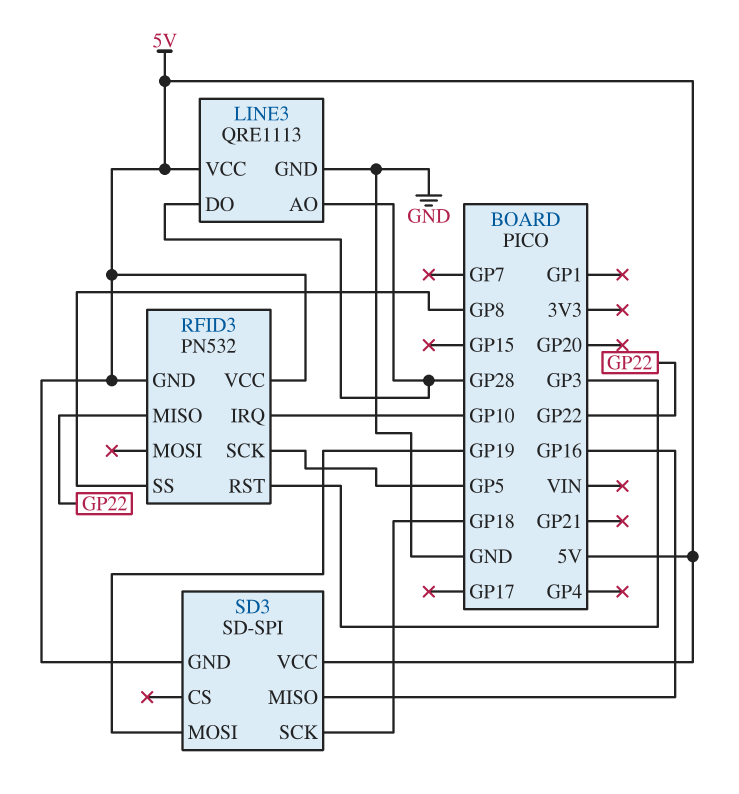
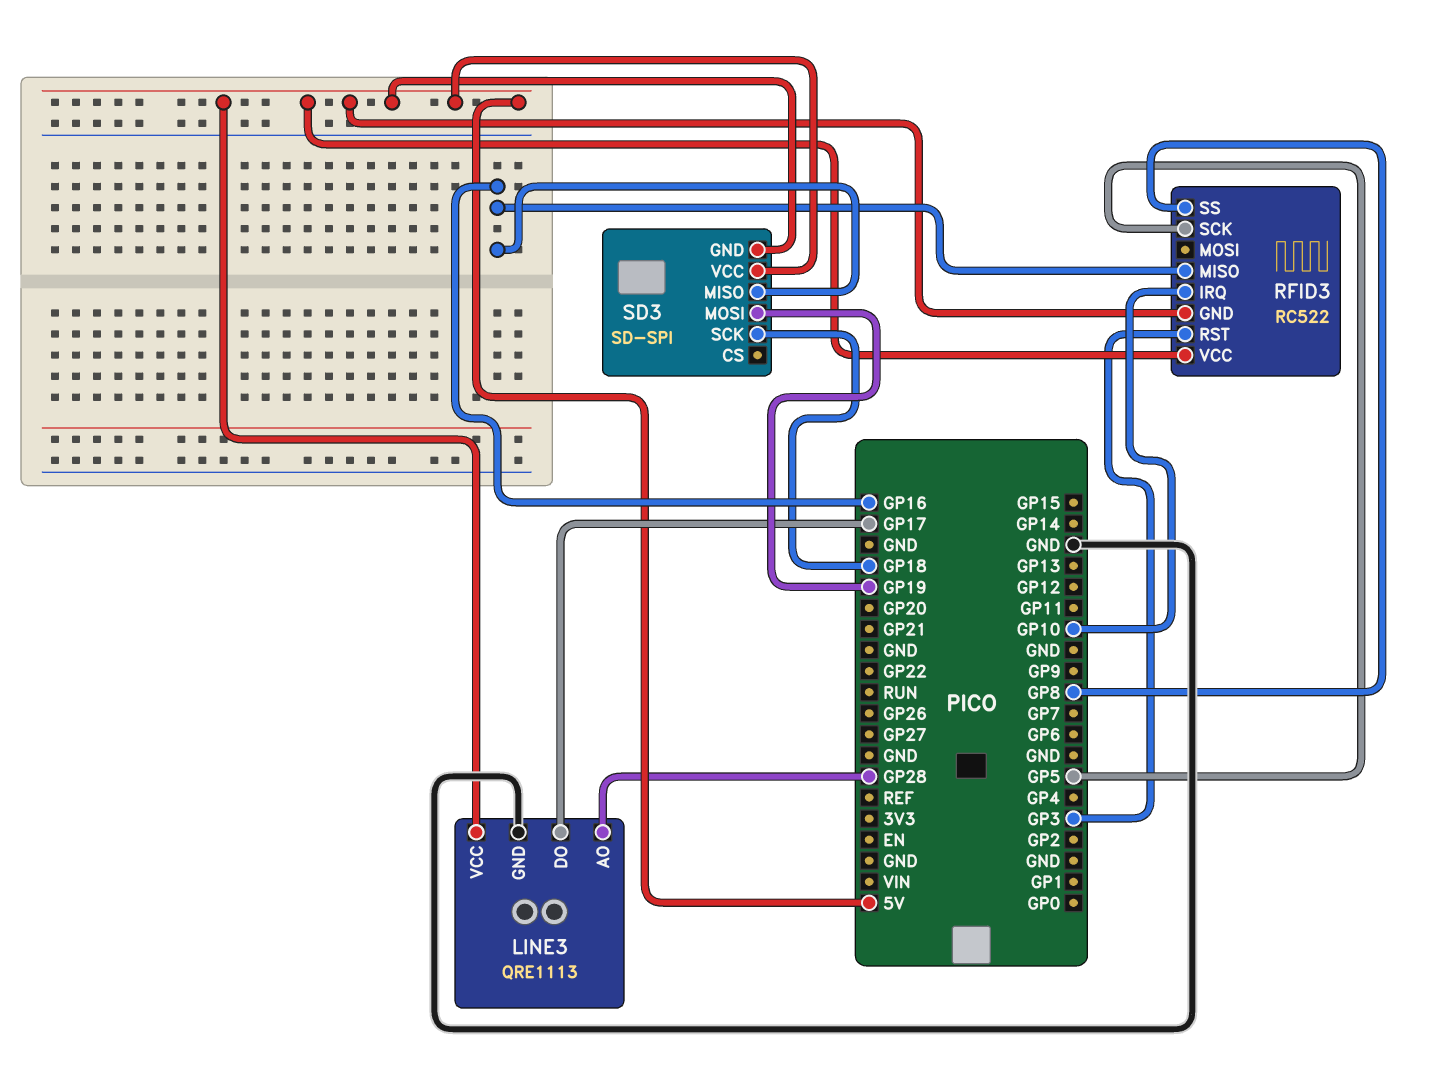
LINE3 pin DO: GP28 -> GP17
RFID3: PN532 -> RC522
RFID3 pin MISO: GP22 -> GP16

